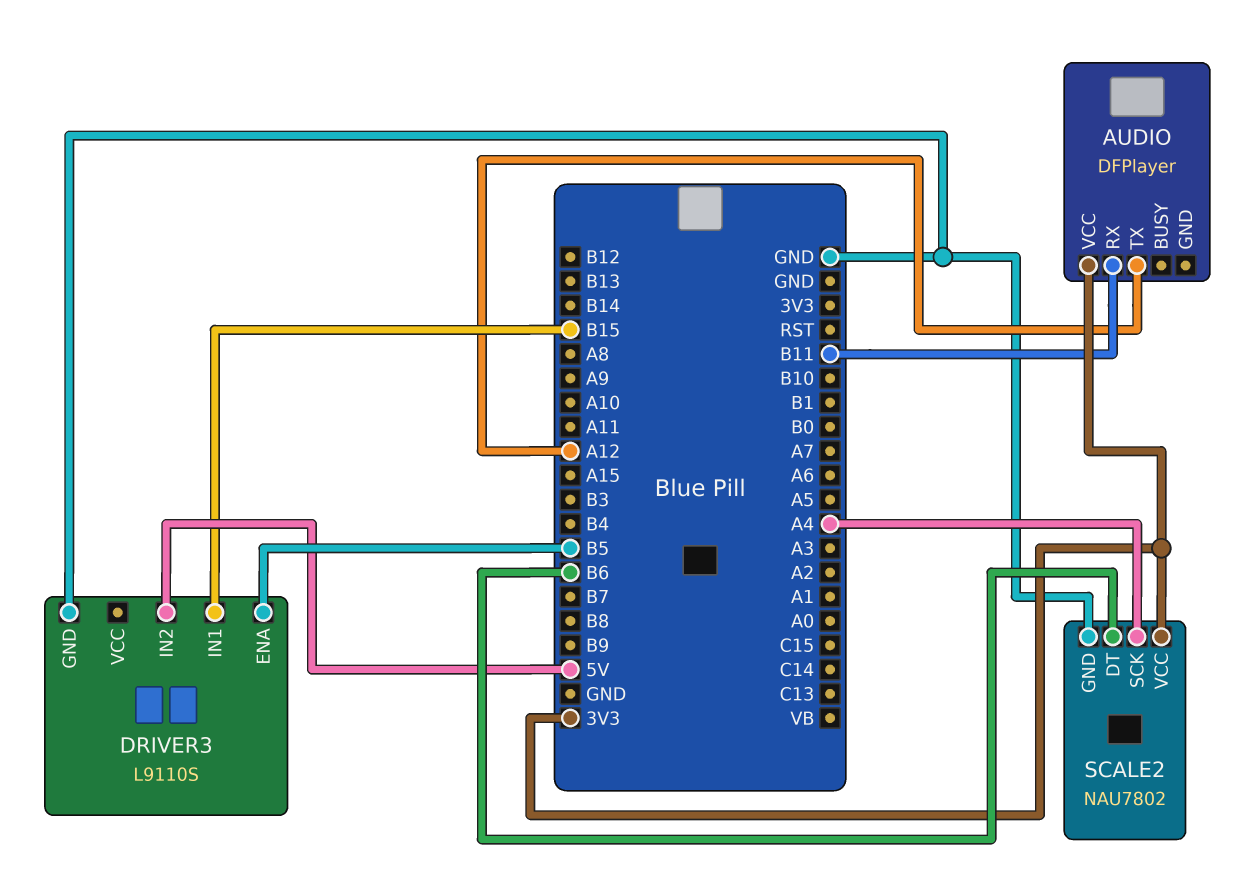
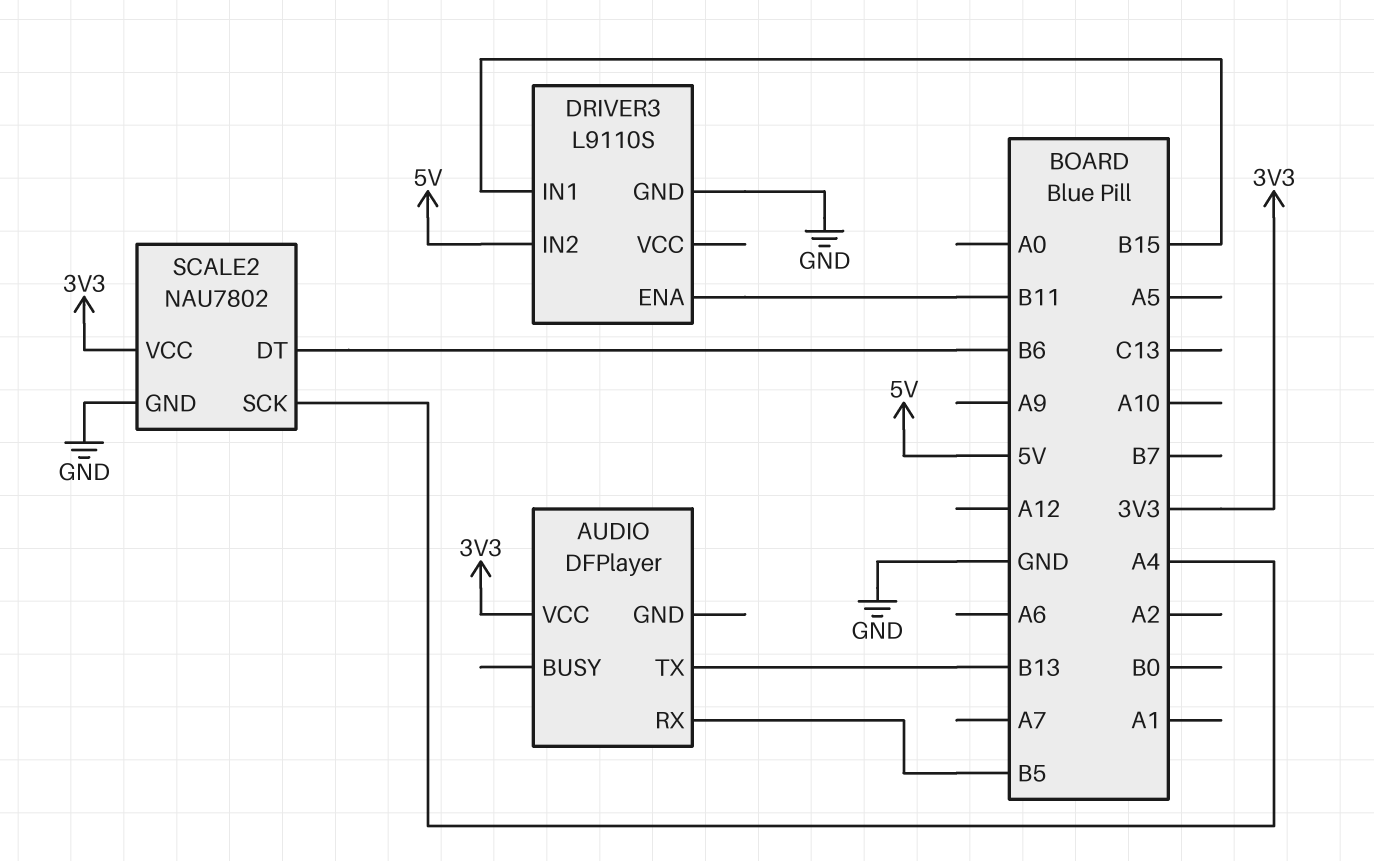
AUDIO pin RX: B11 -> B5
AUDIO pin TX: A12 -> B13
DRIVER3 pin ENA: B5 -> B11

